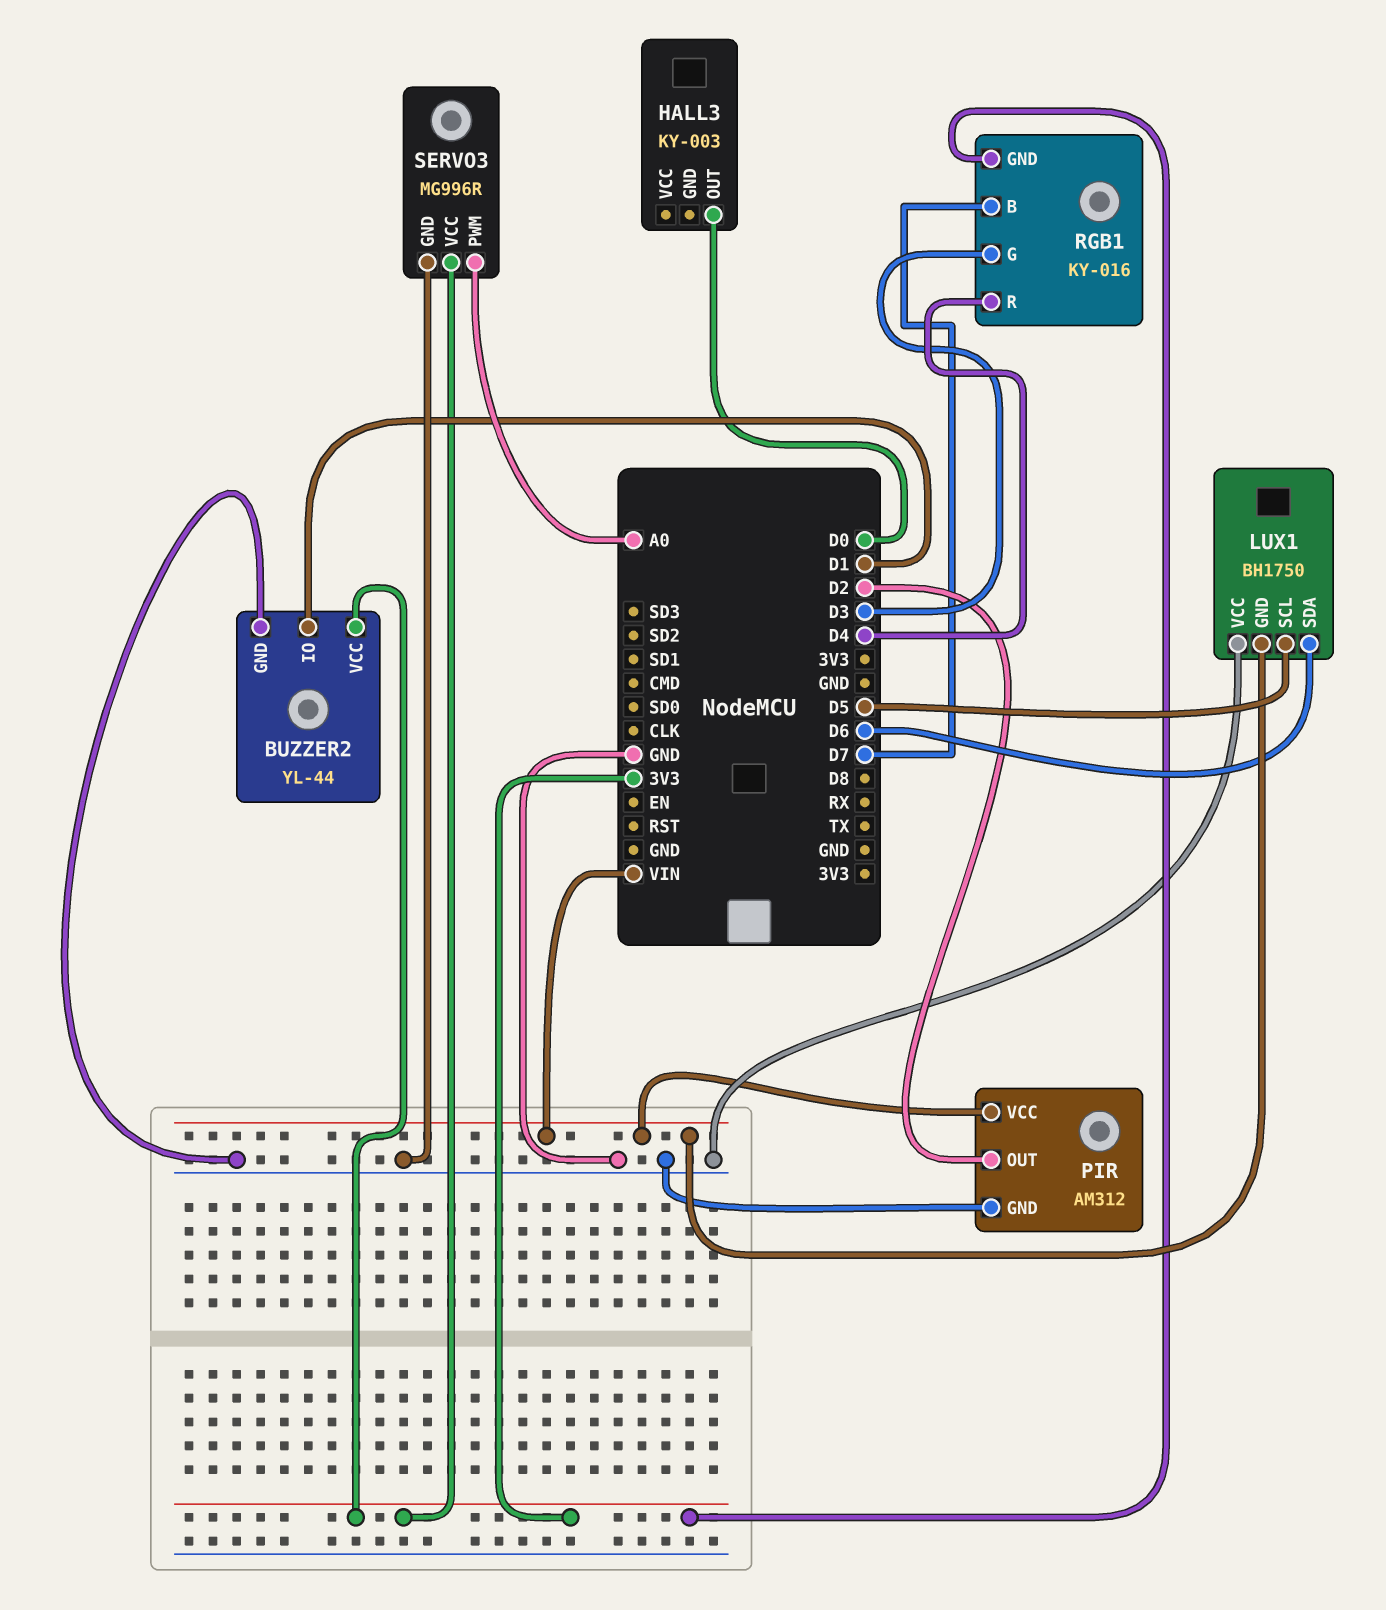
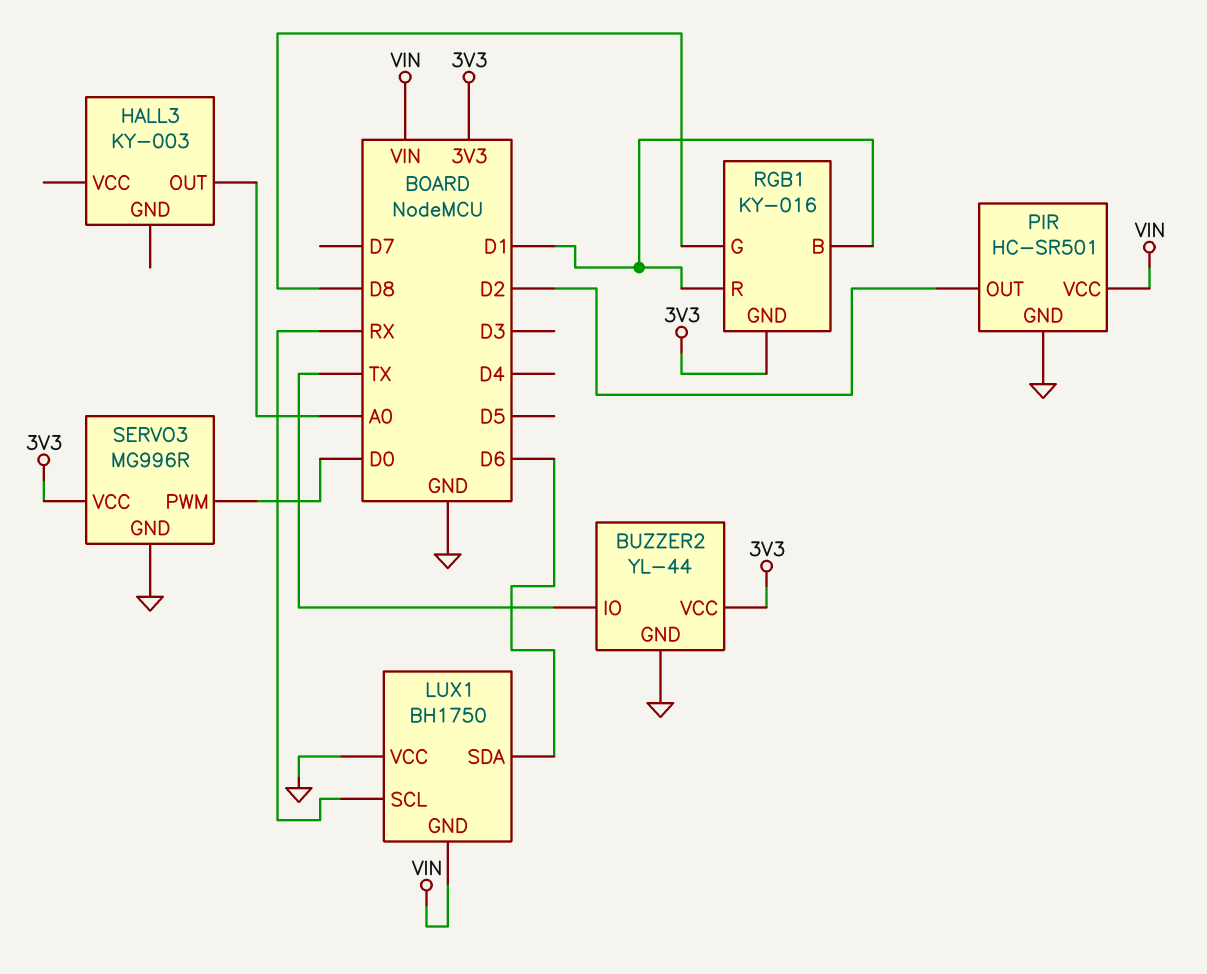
BUZZER2 pin IO: D1 -> TX
HALL3 pin OUT: D0 -> A0
LUX1 pin SCL: D5 -> RX
PIR: AM312 -> HC-SR501
RGB1 pin B: D7 -> D1
RGB1 pin G: D3 -> D8
RGB1 pin R: D4 -> D1
SERVO3 pin PWM: A0 -> D0

